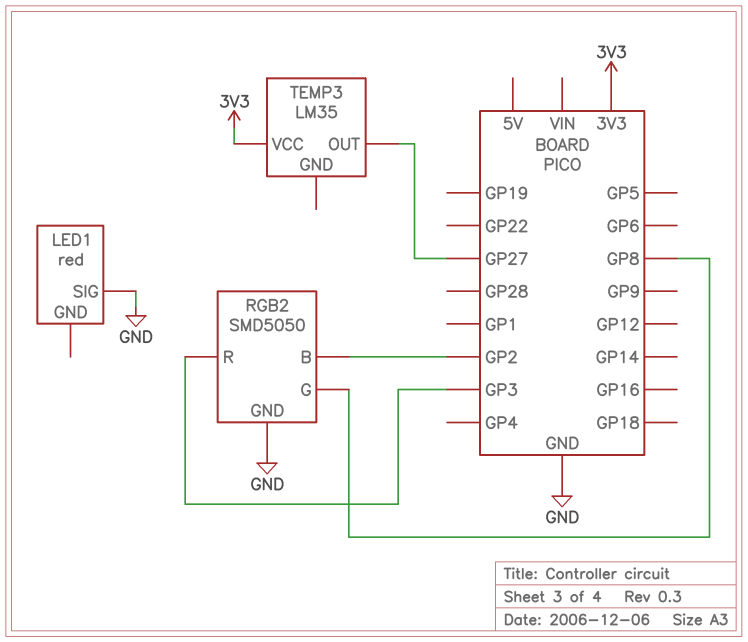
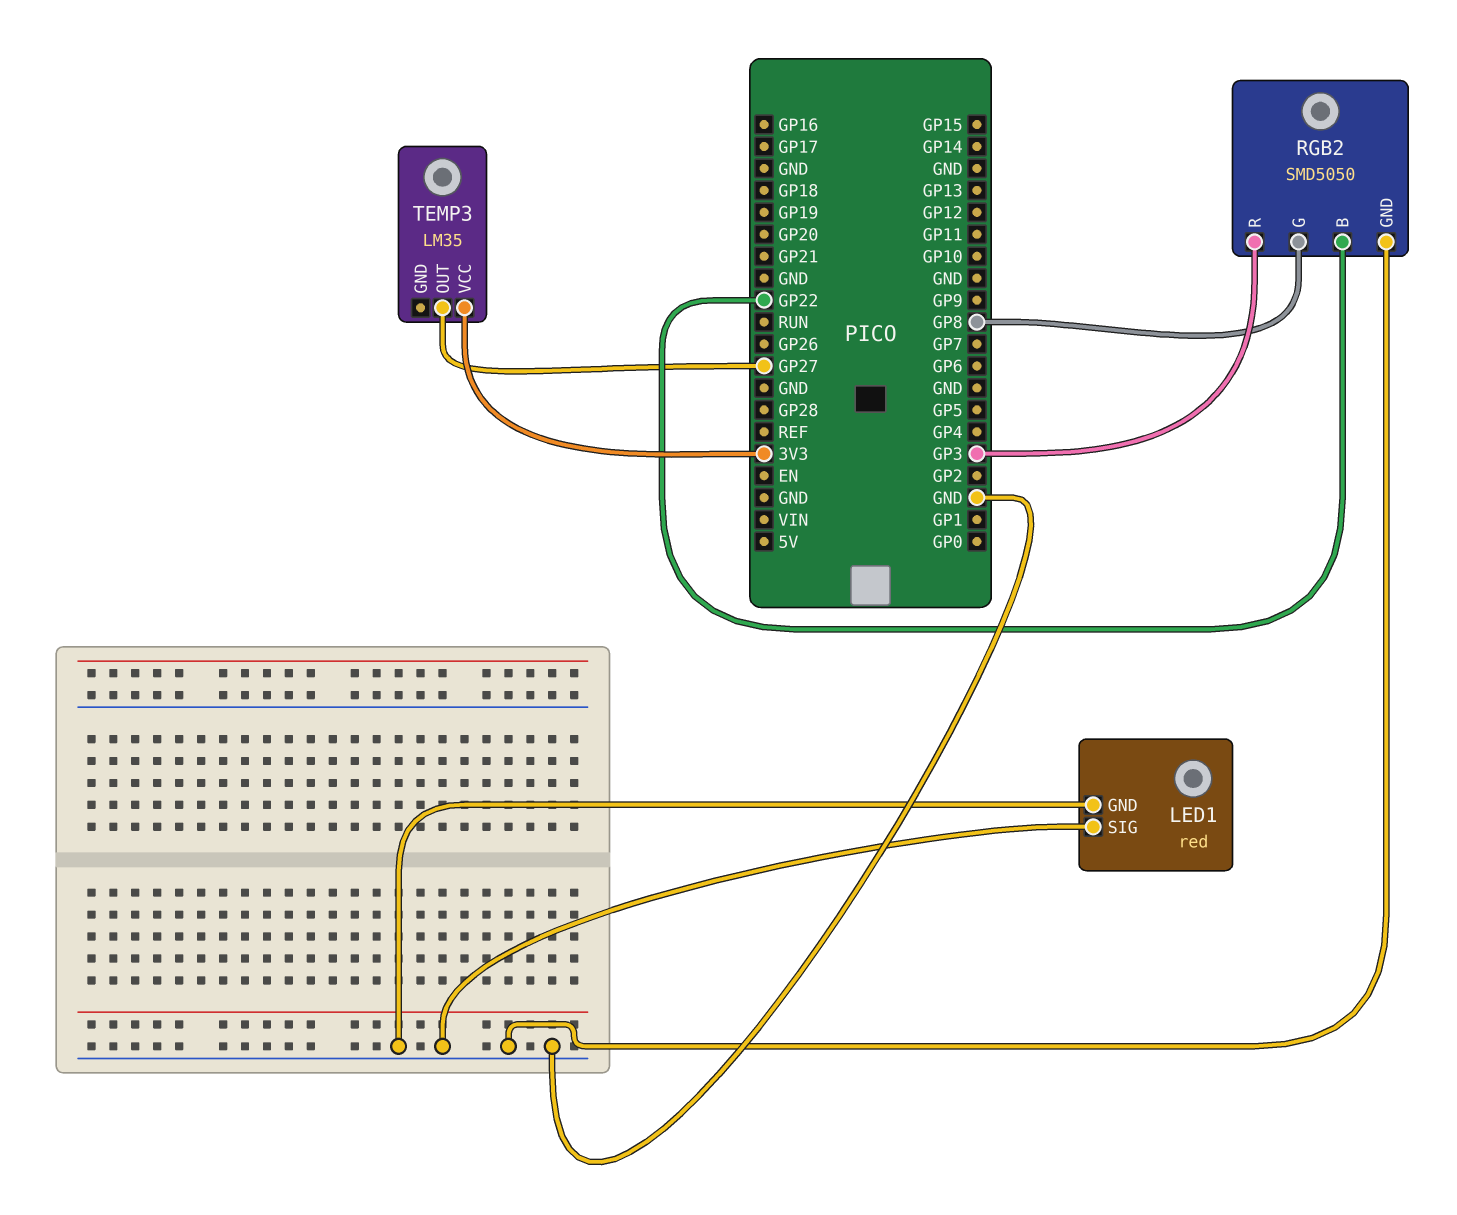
LED1 pin GND: none -> GND
RGB2 pin B: GP2 -> GP22

